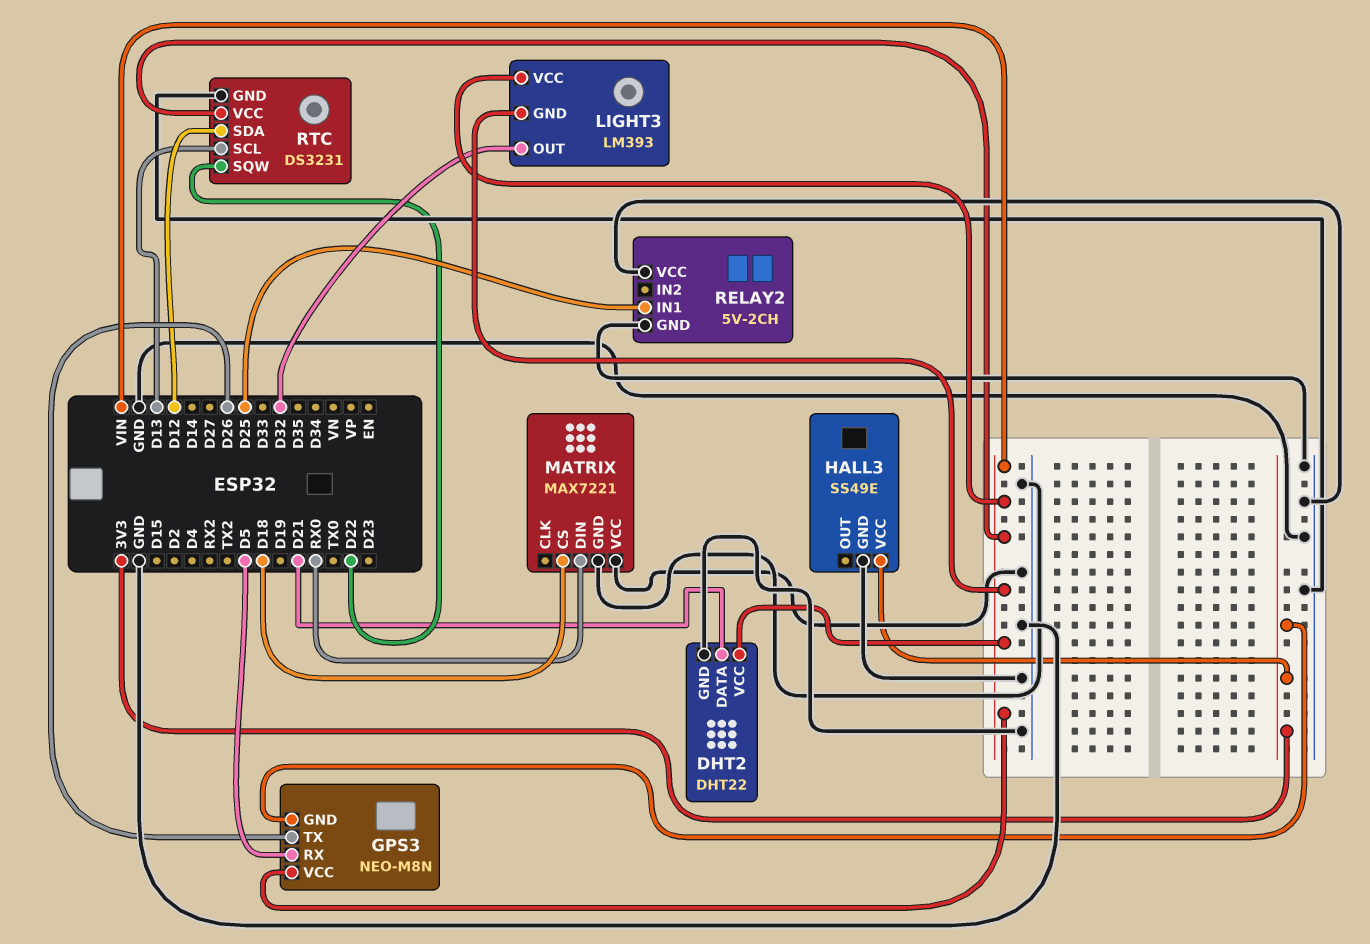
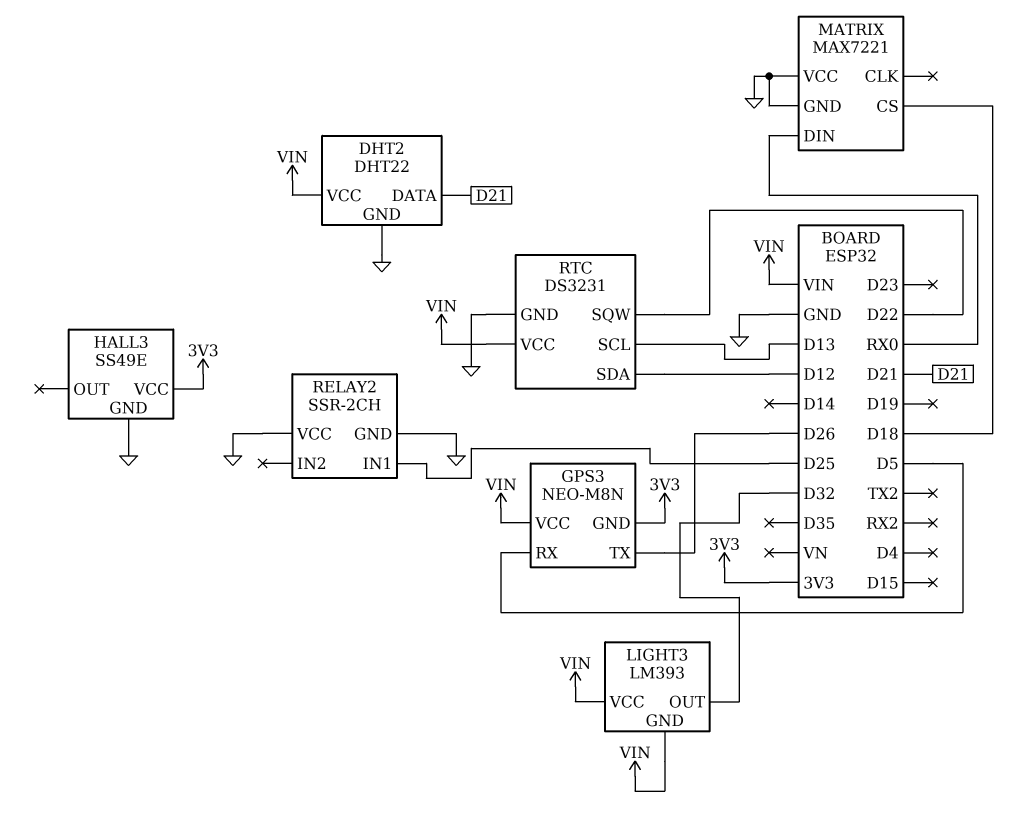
RELAY2: 5V-2CH -> SSR-2CH

